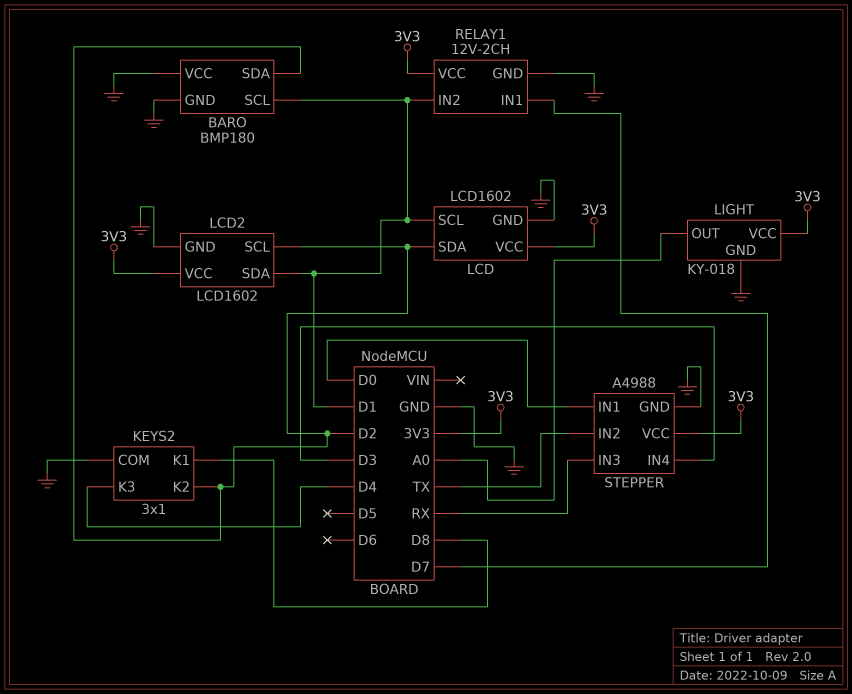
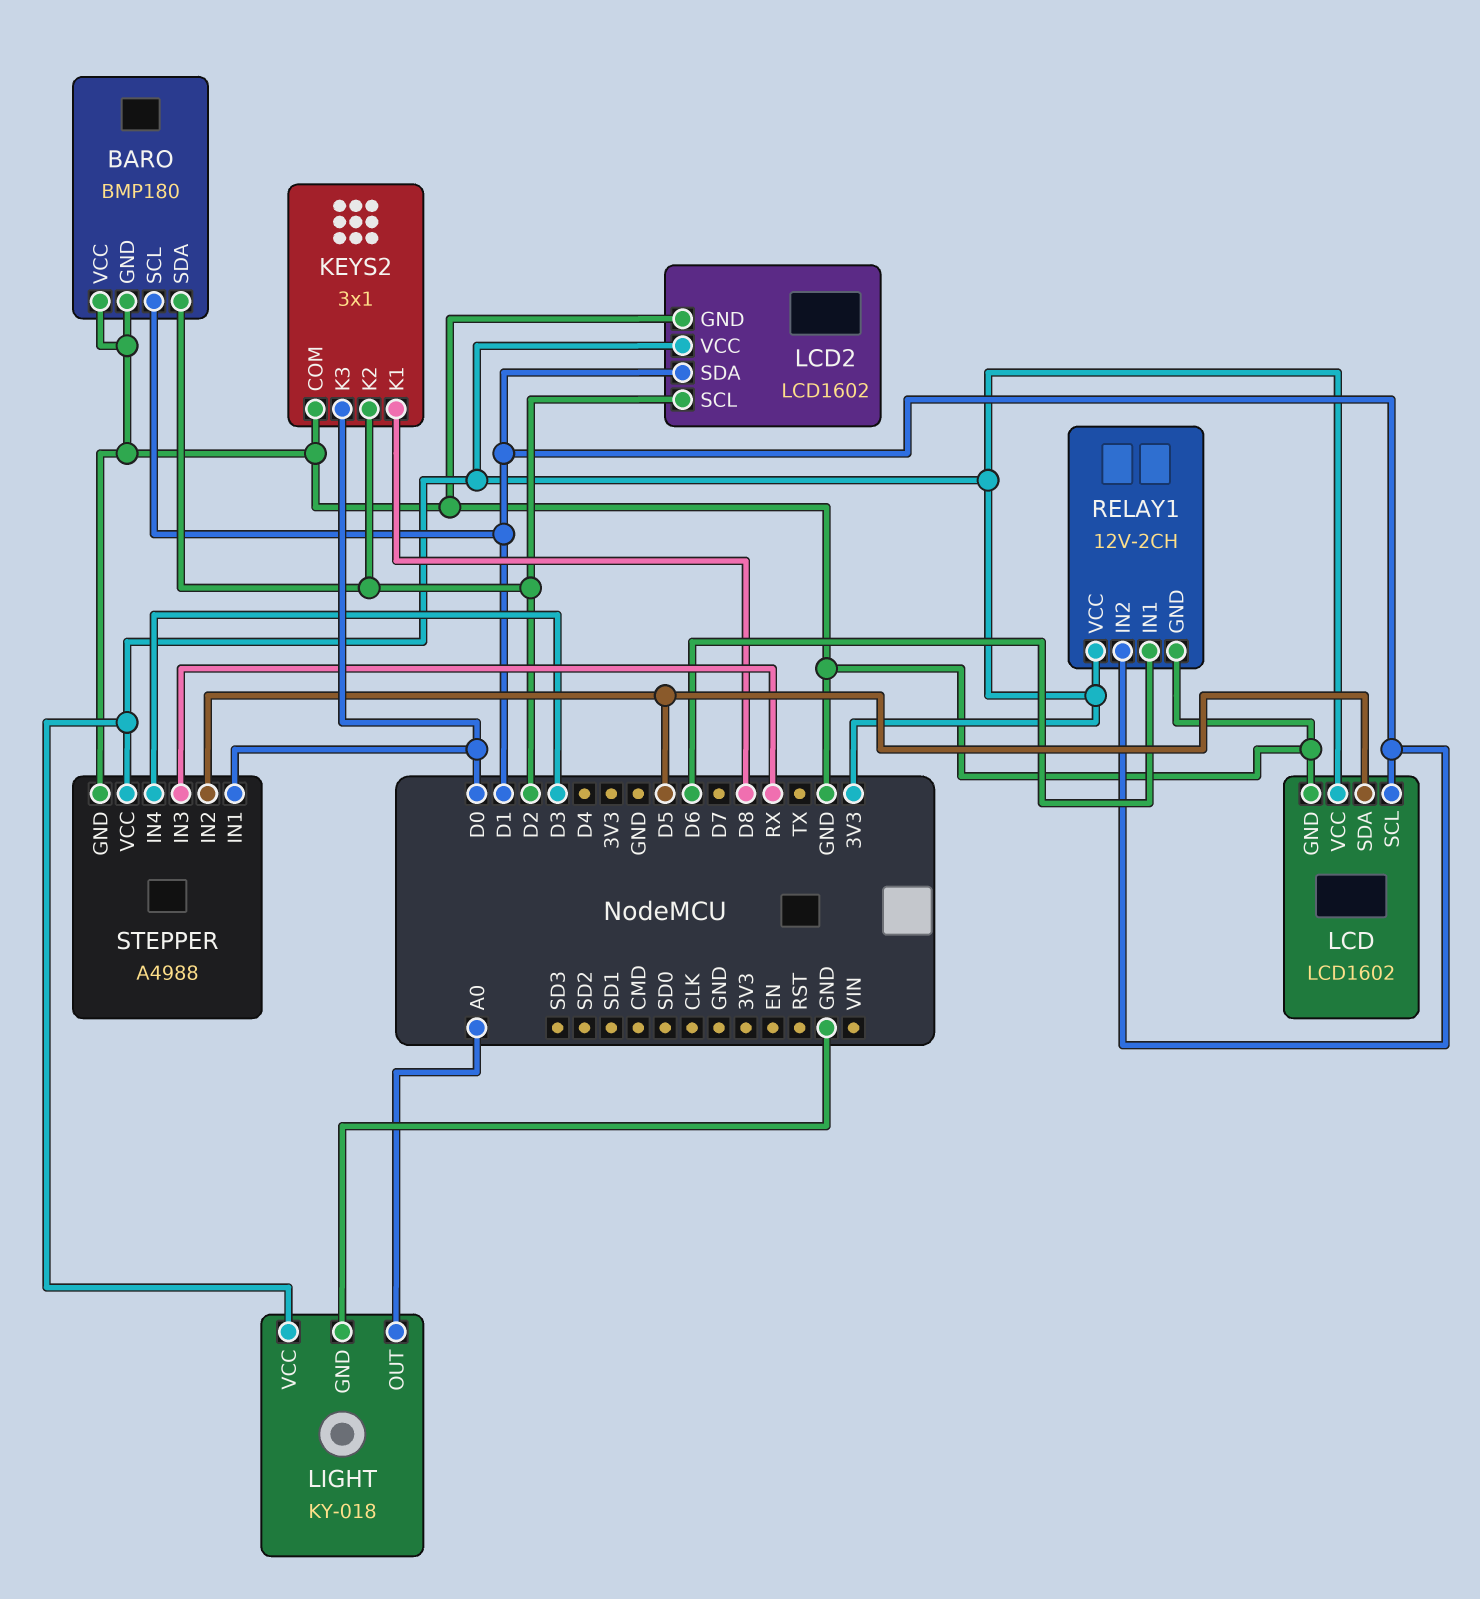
KEYS2 pin K3: D4 -> D0
LCD pin SDA: D2 -> D5
RELAY1 pin IN1: D7 -> D6
STEPPER pin IN2: TX -> D5

